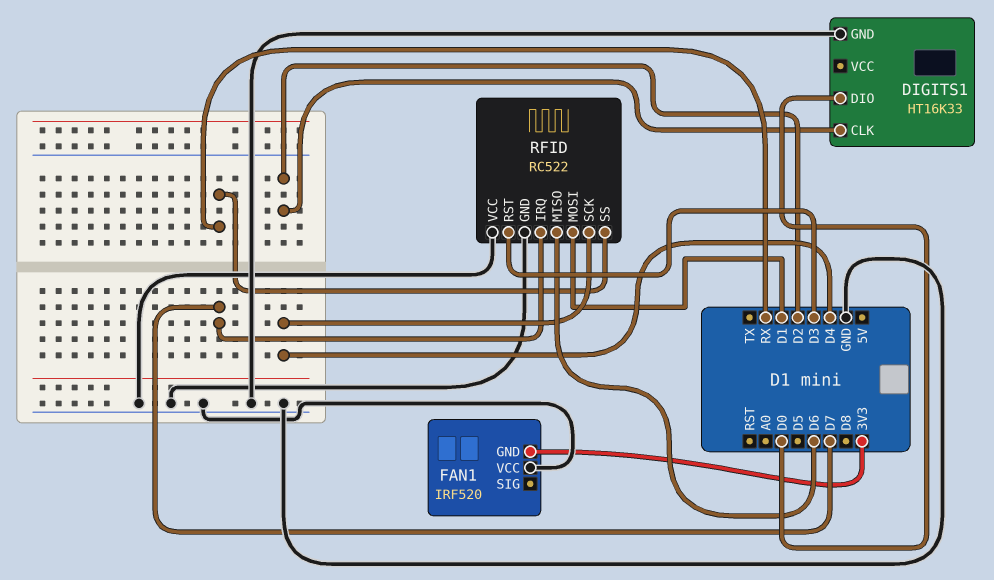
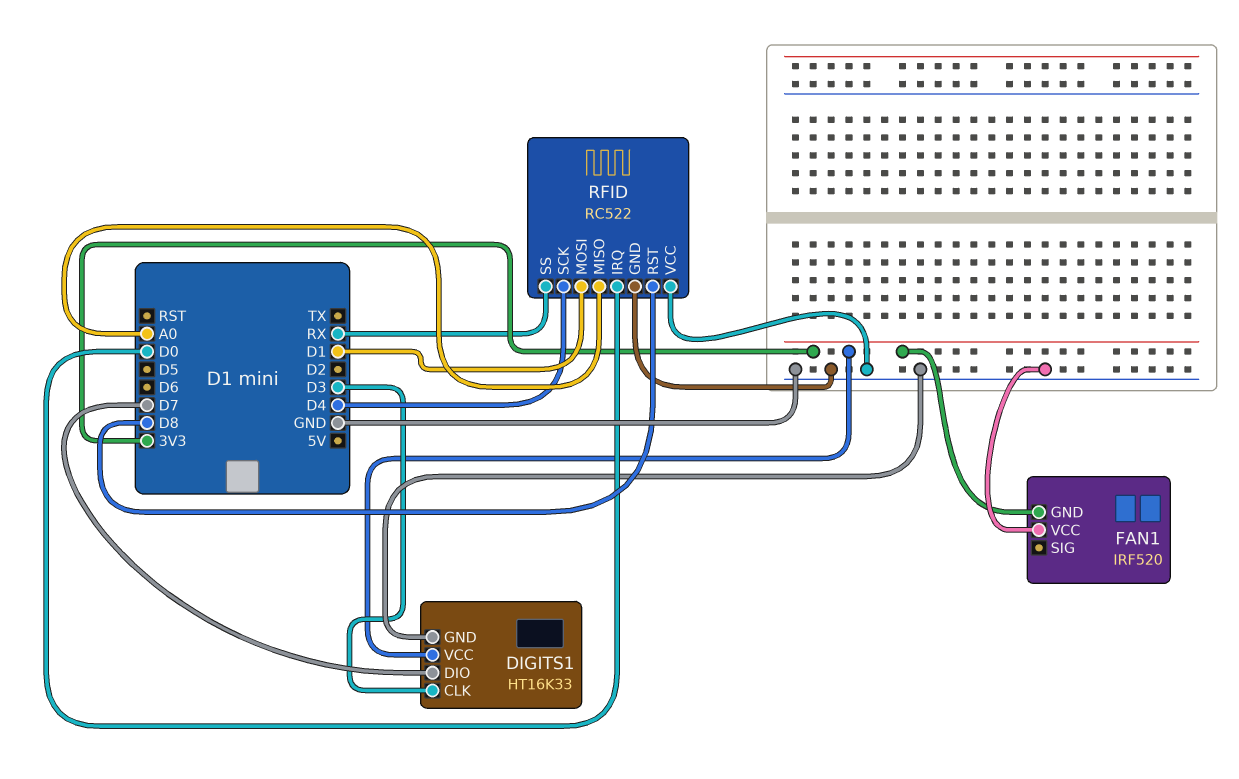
DIGITS1 pin CLK: D2 -> D3
DIGITS1 pin DIO: D0 -> D7
DIGITS1 pin VCC: none -> 3V3
RFID pin IRQ: D7 -> D0
RFID pin MISO: D6 -> A0
RFID pin RST: D3 -> D8

